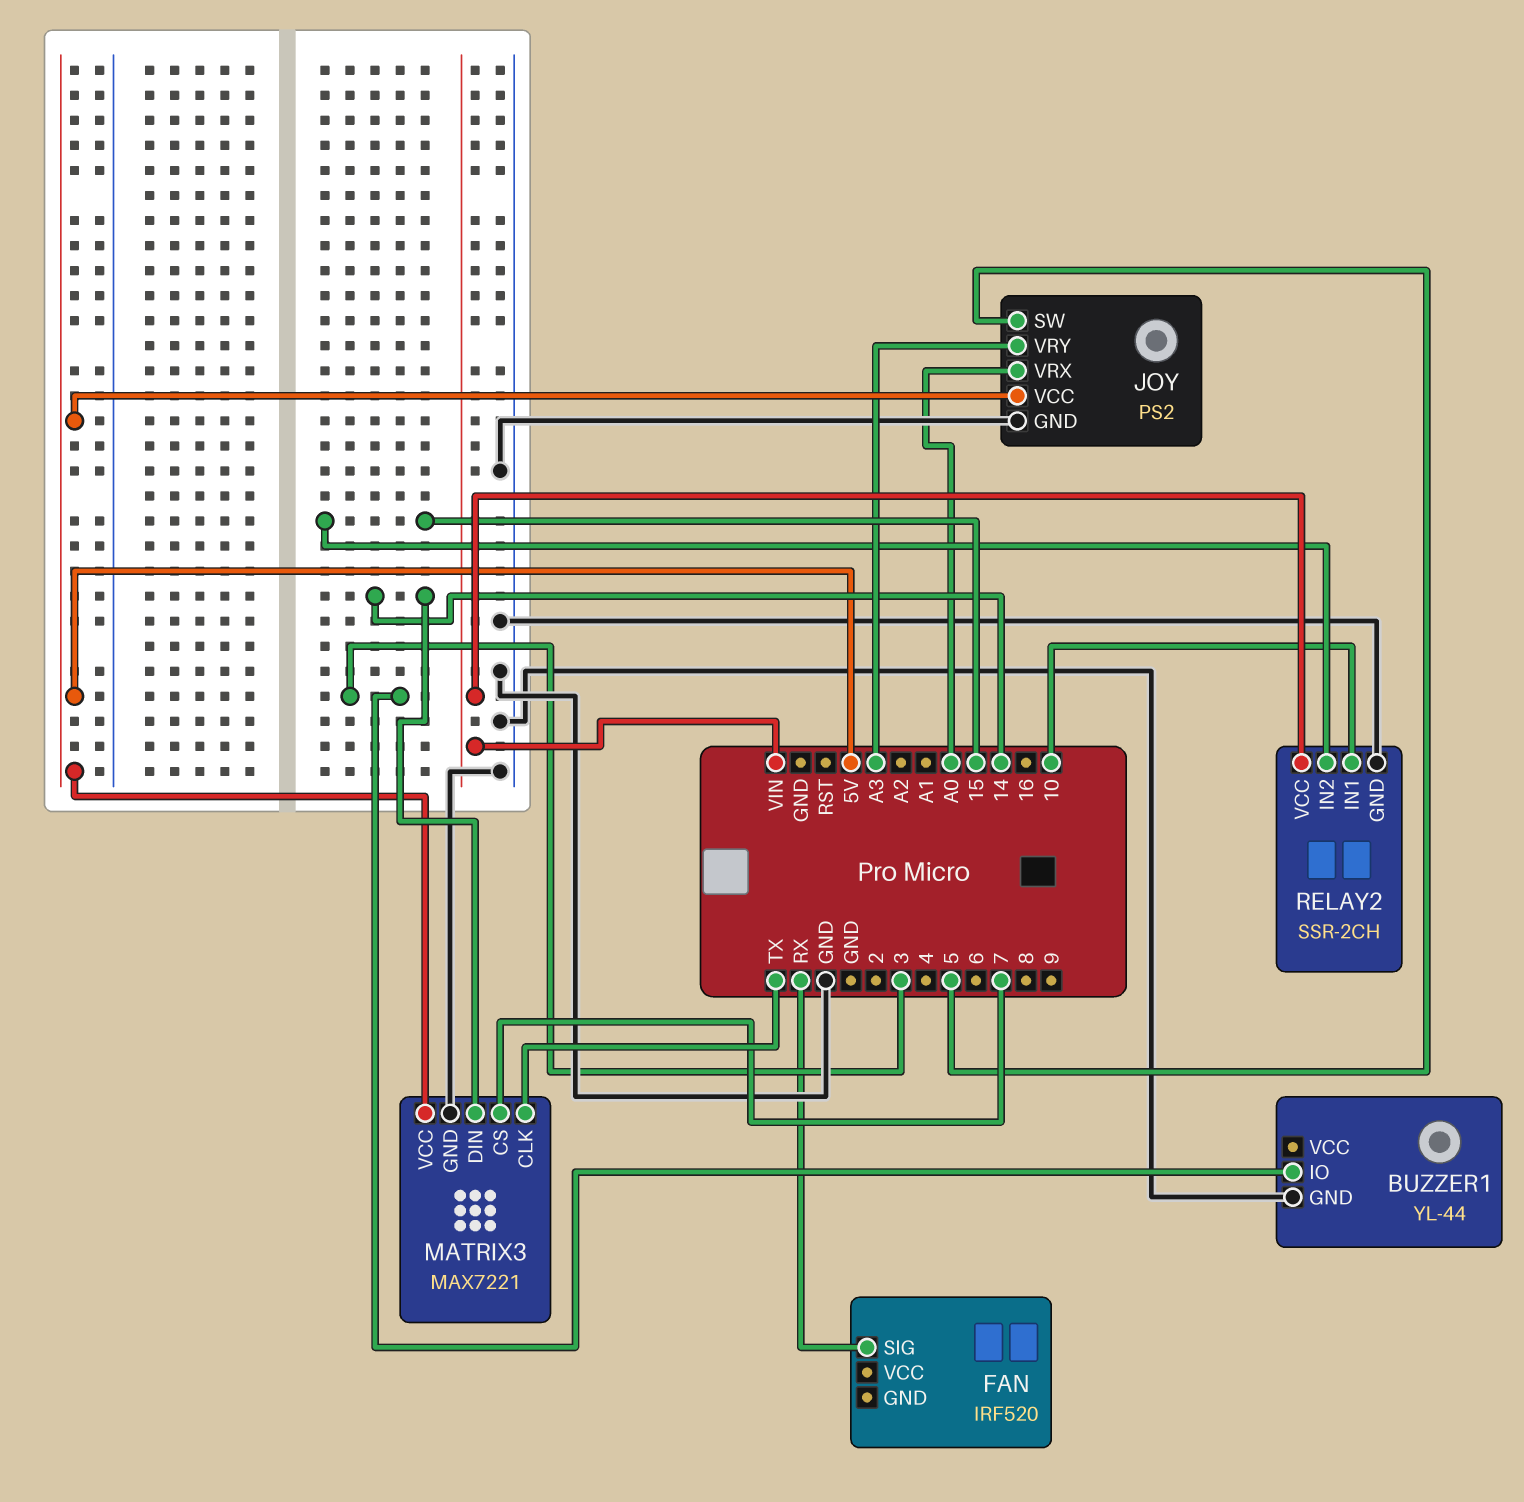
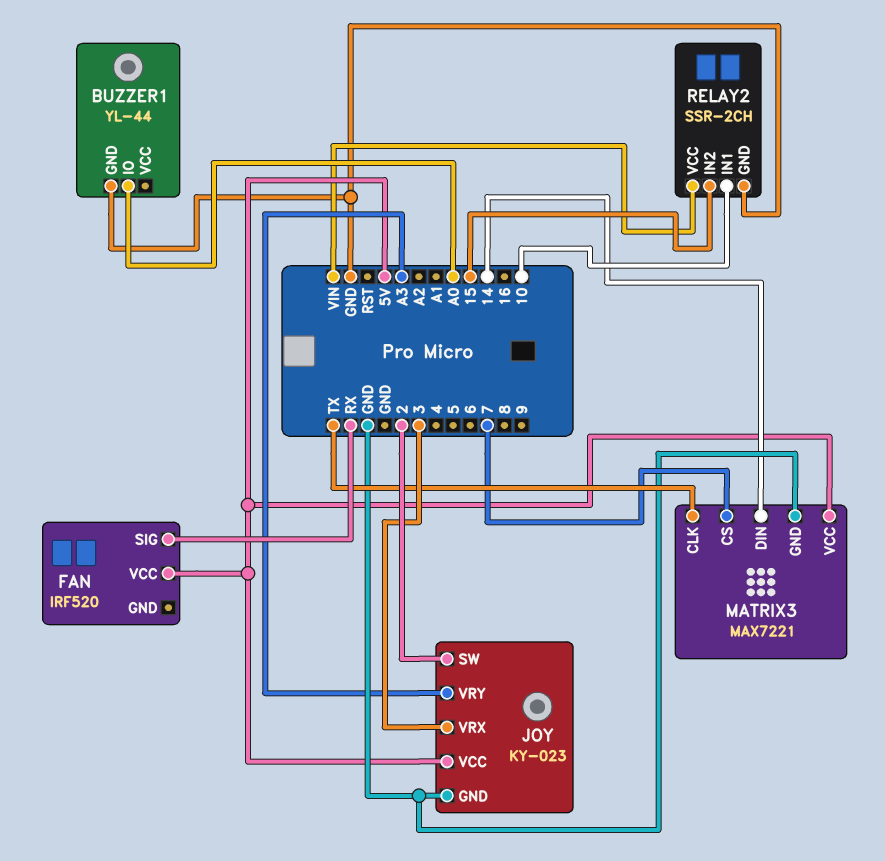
BUZZER1 pin IO: 3 -> A0
FAN pin VCC: none -> 5V
JOY: PS2 -> KY-023
JOY pin SW: 5 -> 2
JOY pin VRX: A0 -> 3

